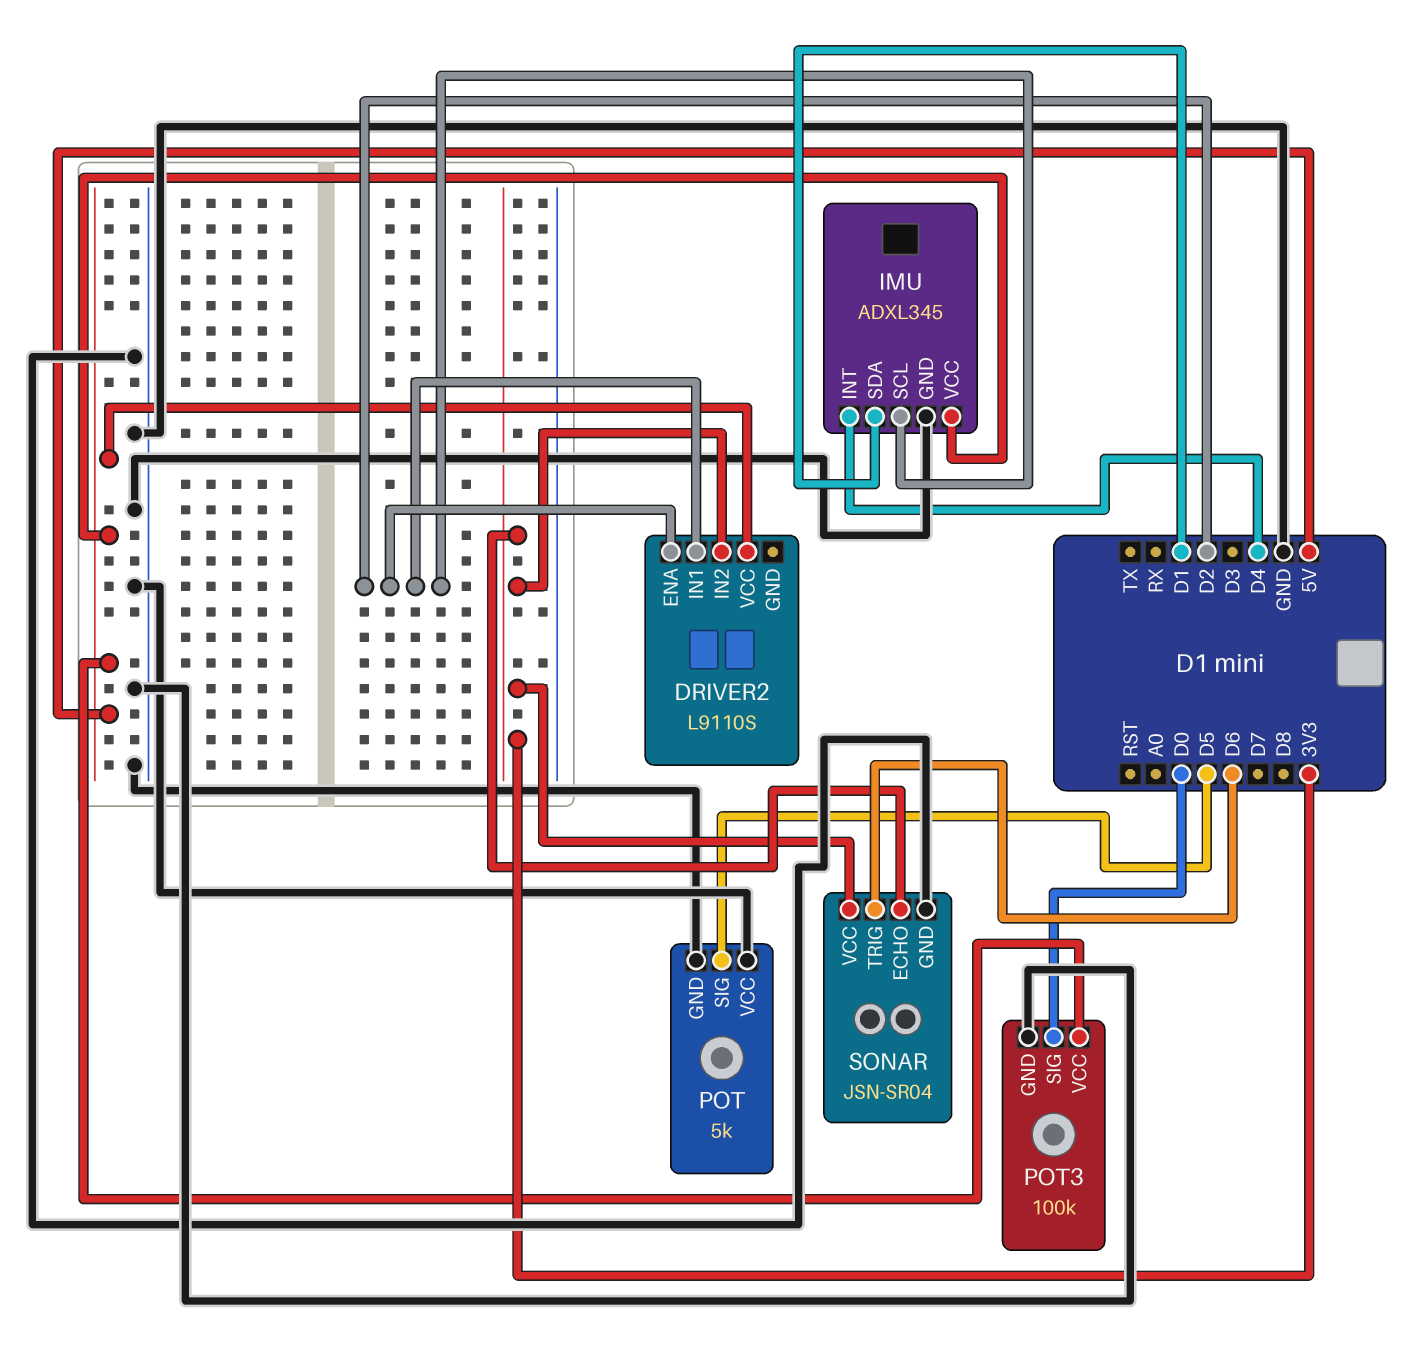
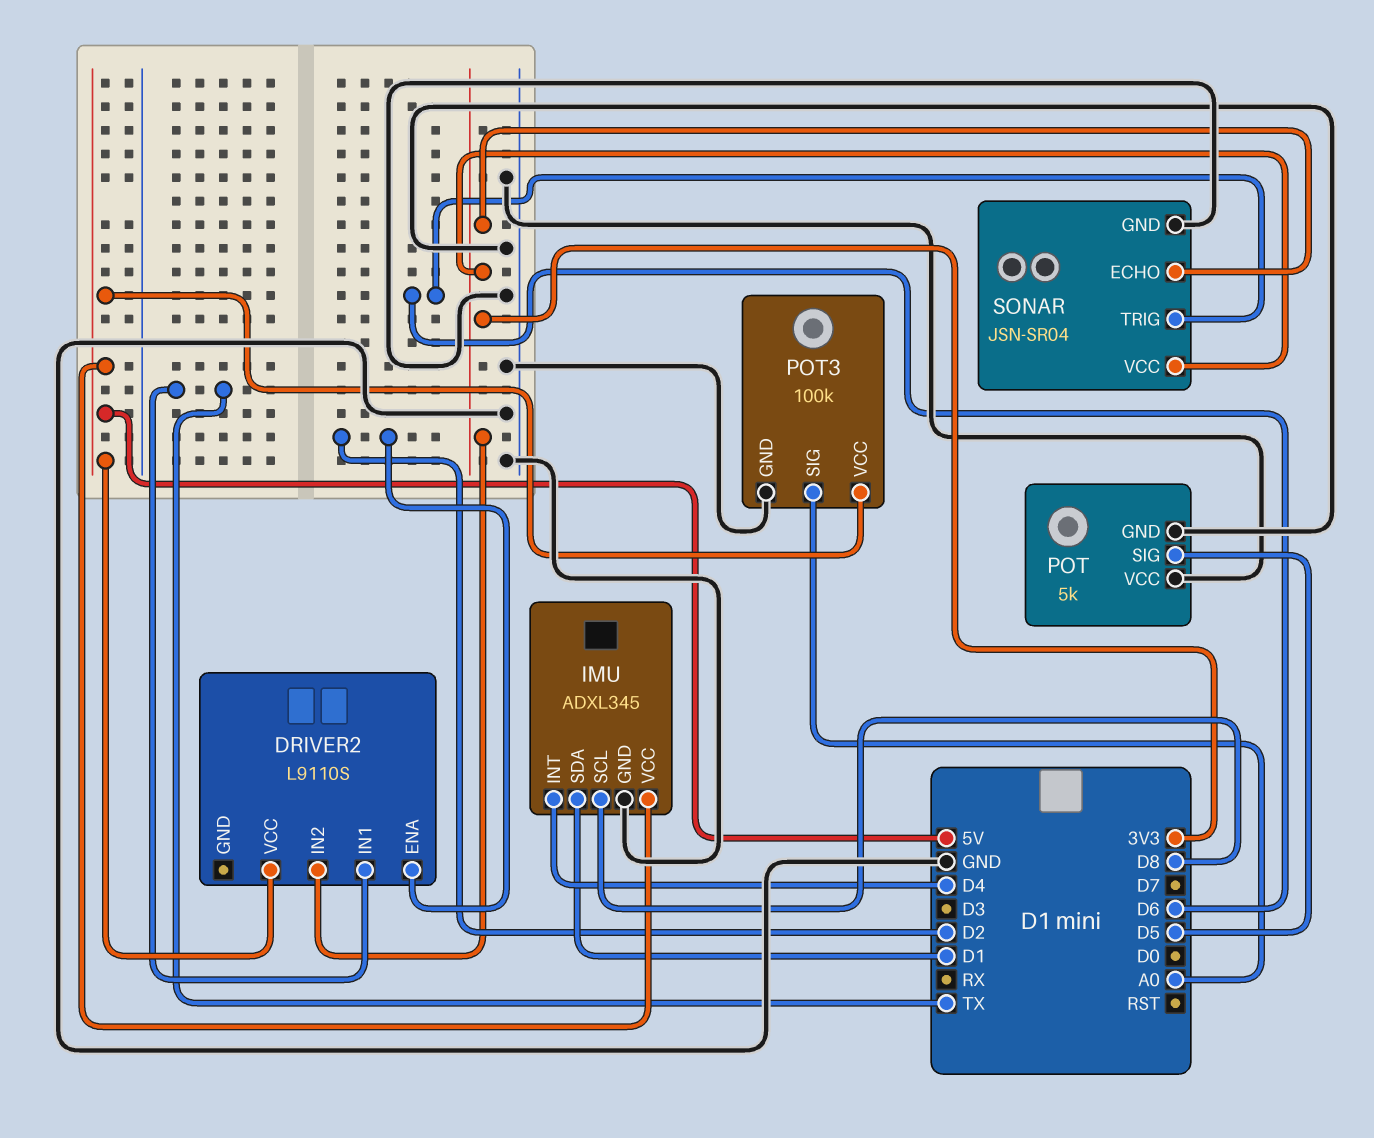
DRIVER2 pin IN1: D2 -> TX
IMU pin SCL: D2 -> D8
POT3 pin SIG: D0 -> A0

